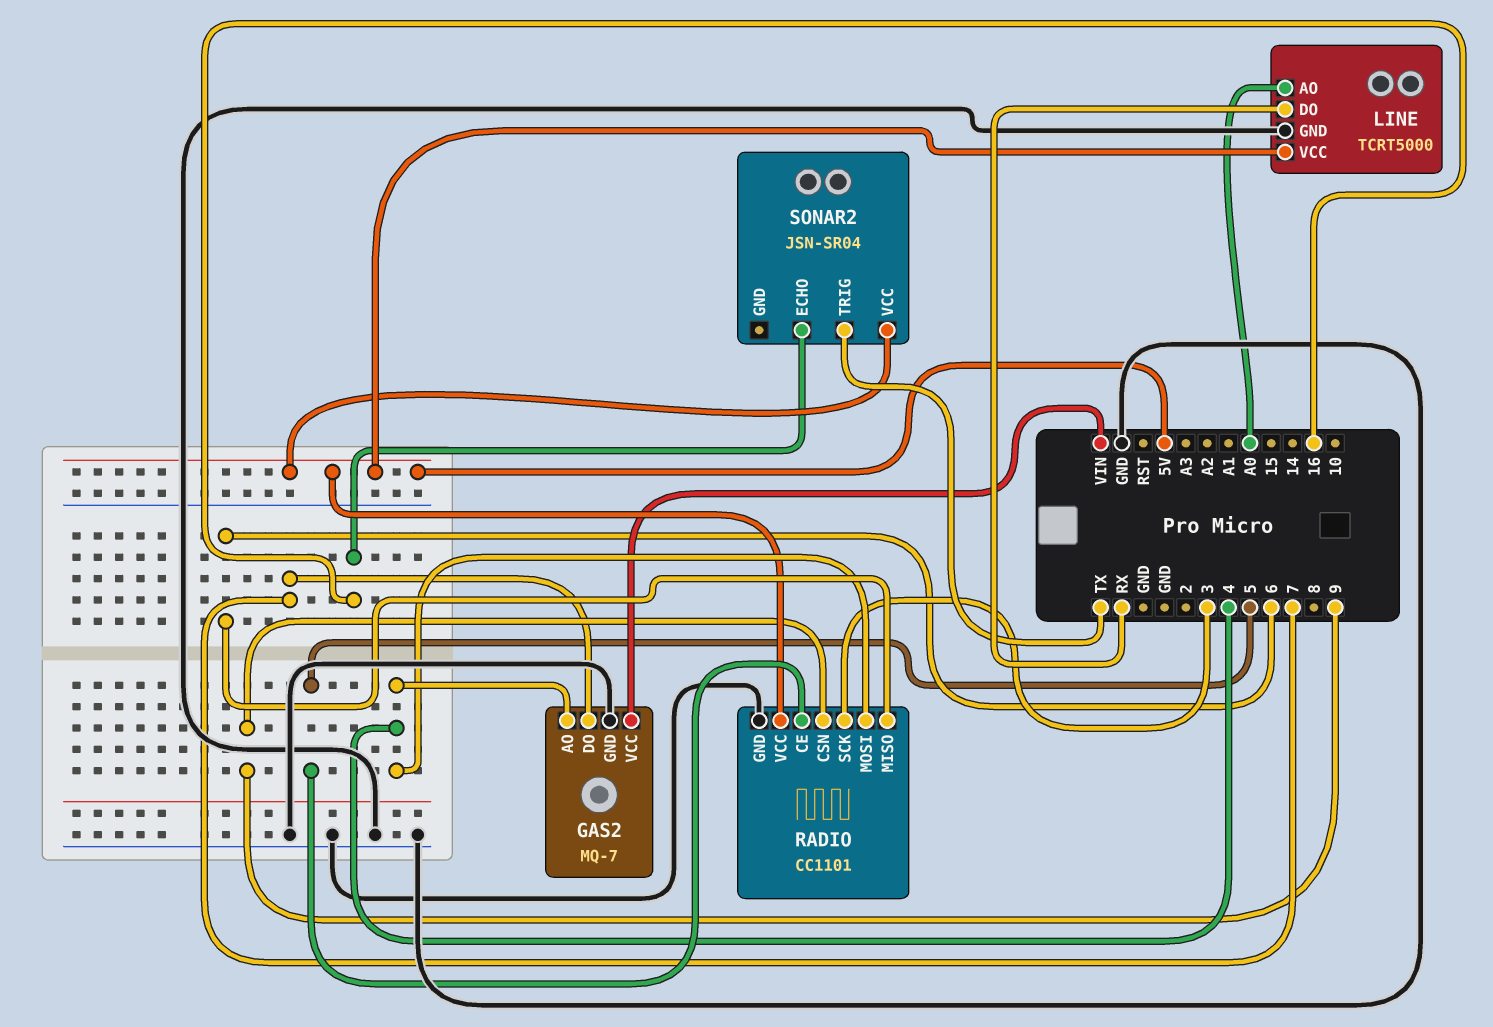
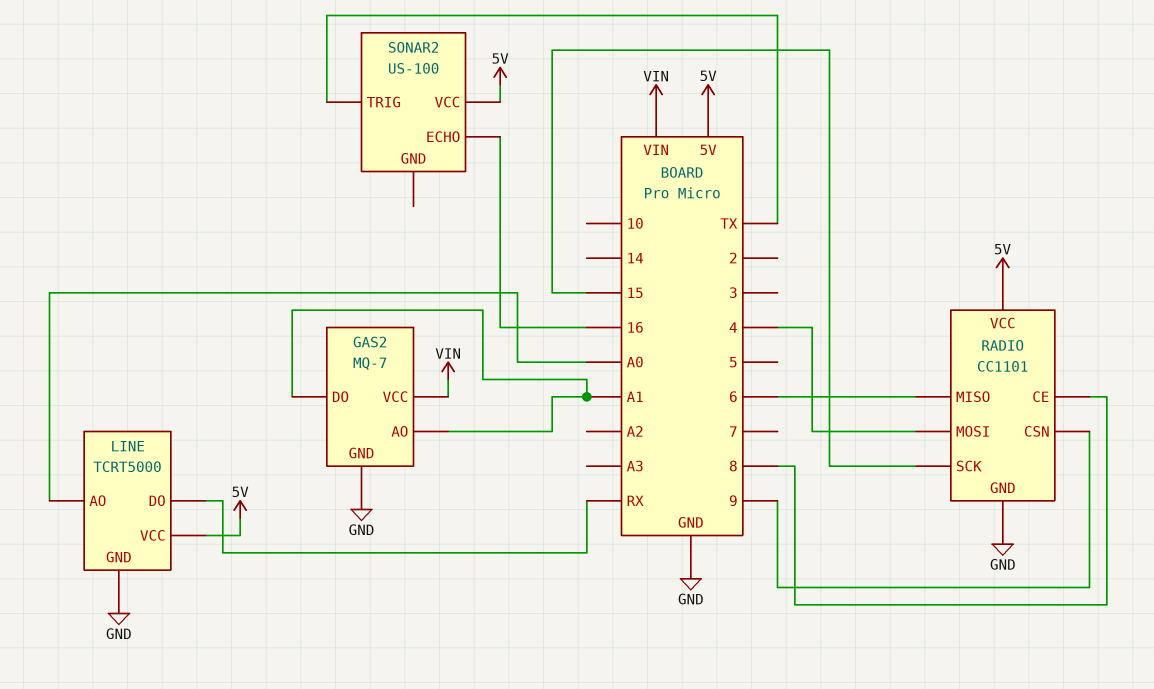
GAS2 pin AO: 4 -> A1
GAS2 pin DO: 7 -> A1
RADIO pin CE: 5 -> 8
RADIO pin SCK: 3 -> 15
SONAR2: JSN-SR04 -> US-100

